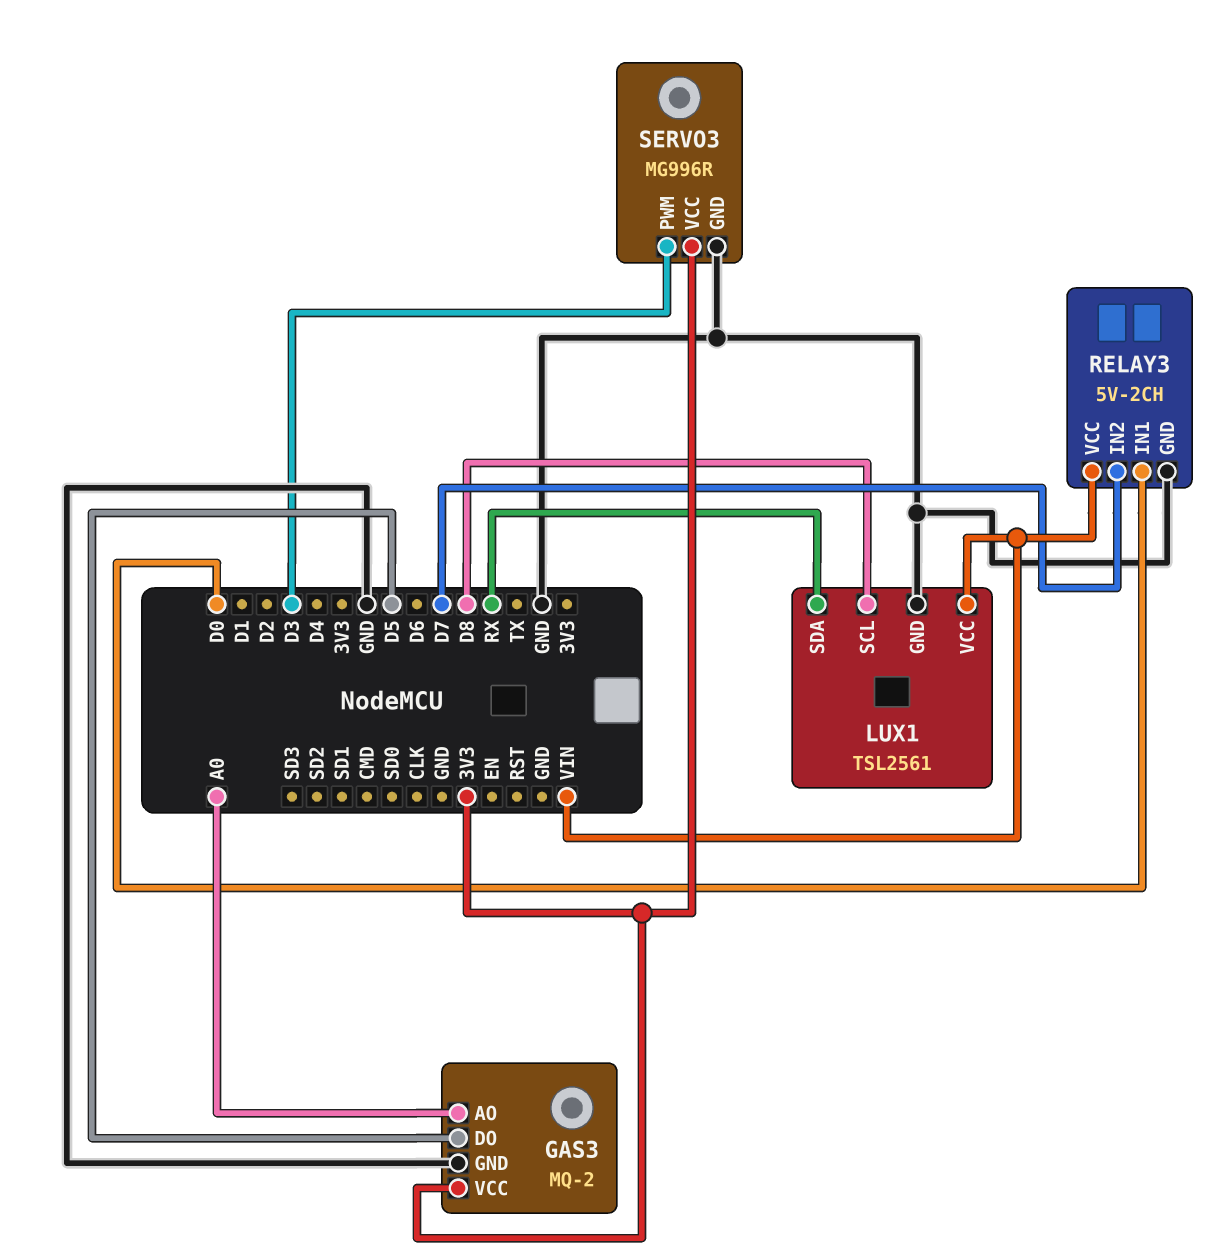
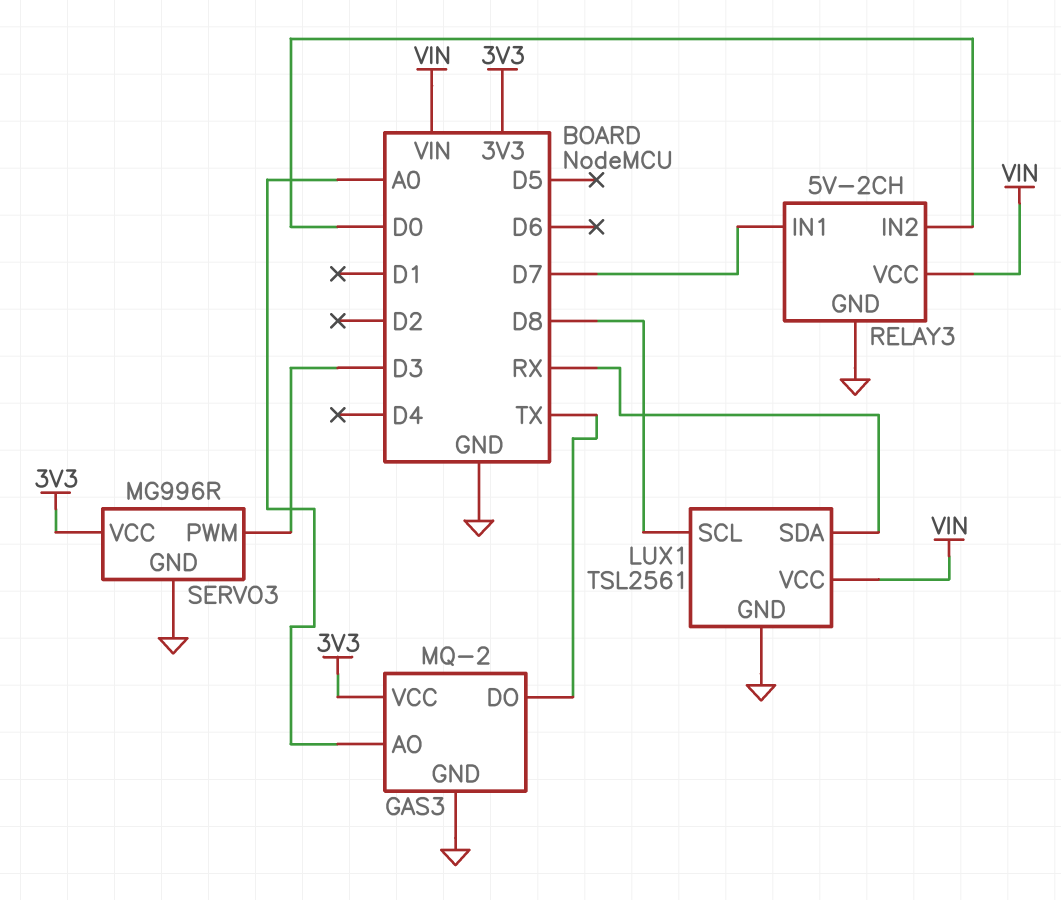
GAS3 pin DO: D5 -> TX
RELAY3 pin IN1: D0 -> D7
RELAY3 pin IN2: D7 -> D0

